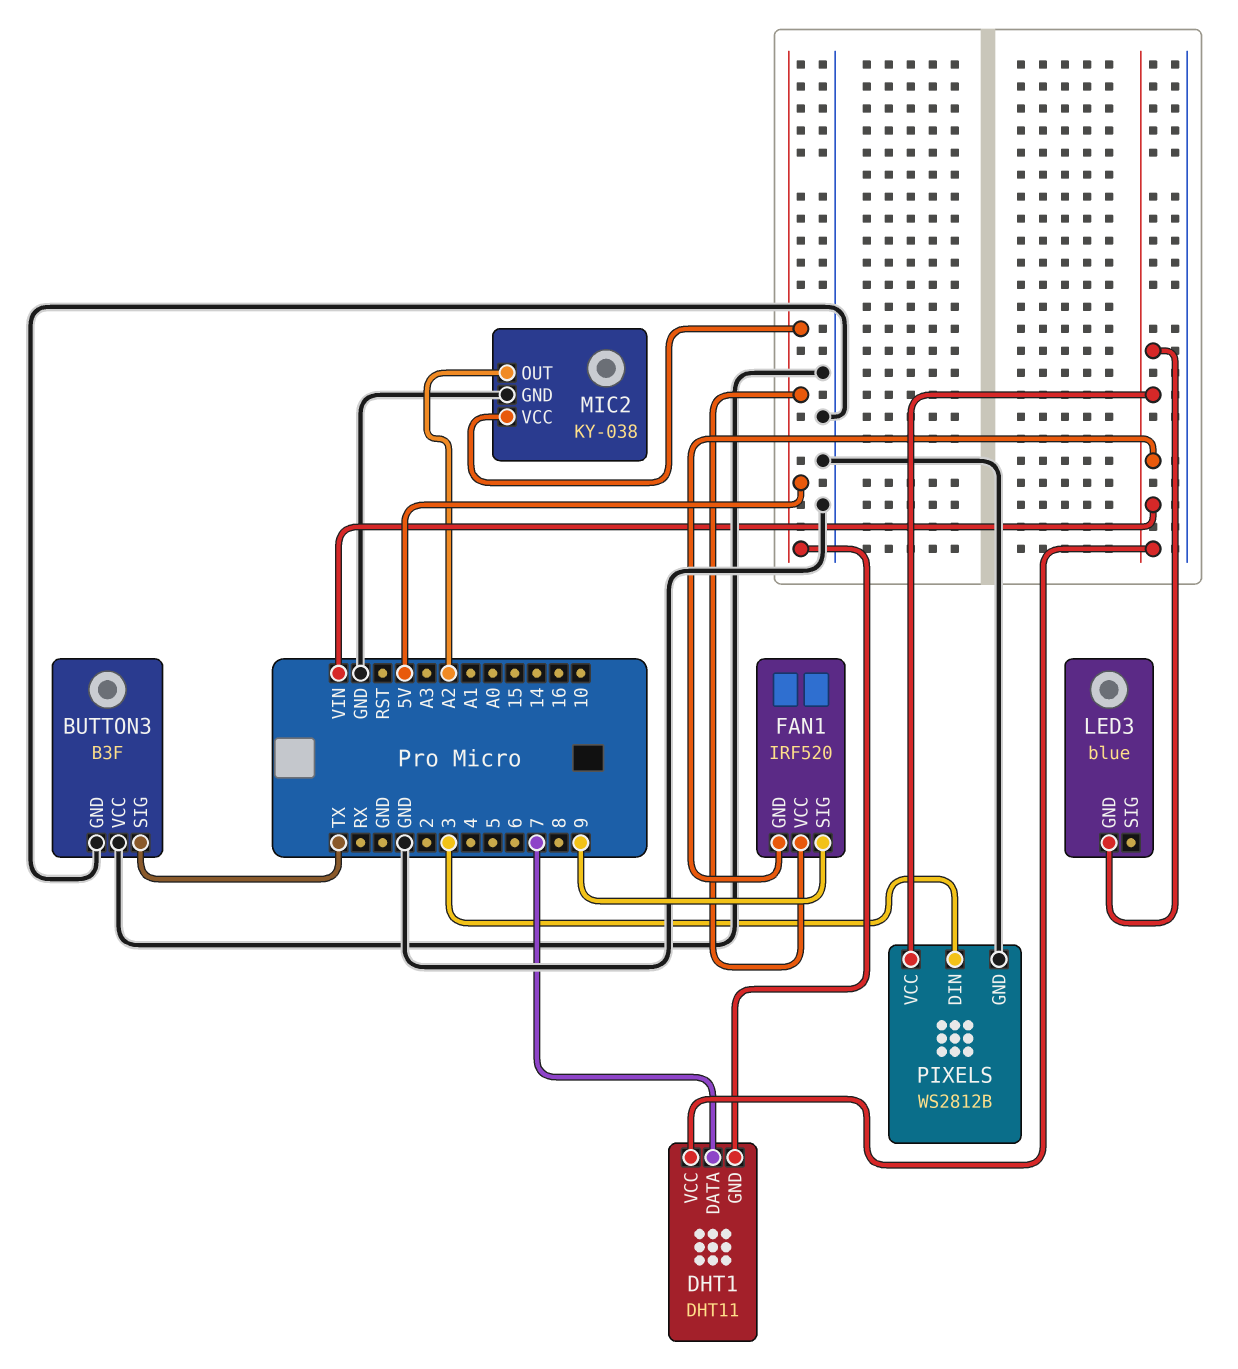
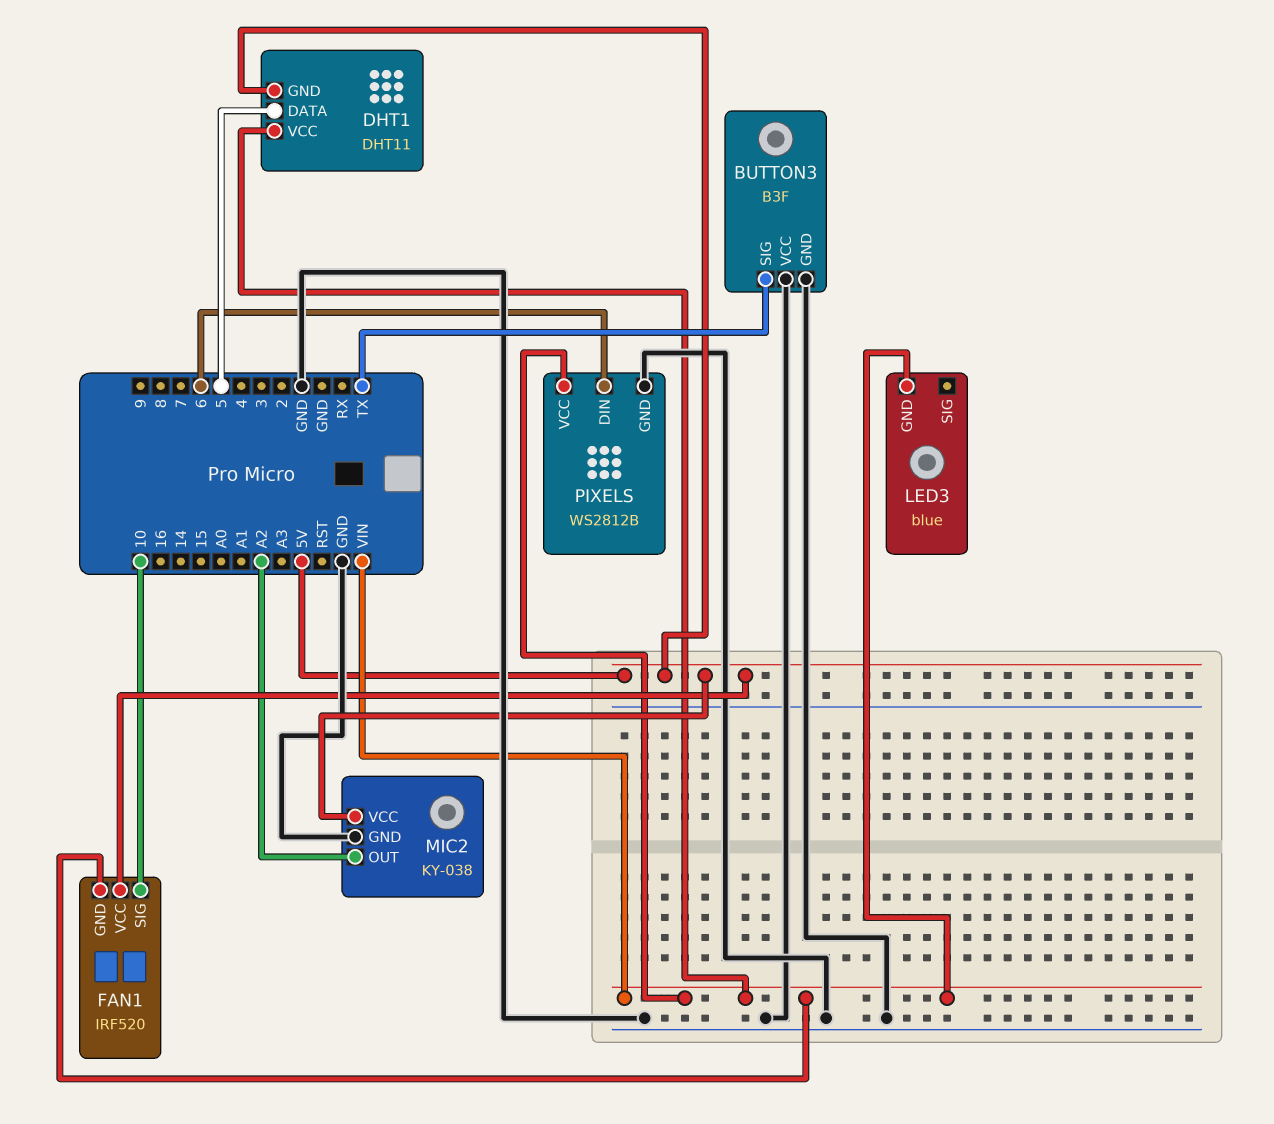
DHT1 pin DATA: 7 -> 5
FAN1 pin SIG: 9 -> 10
PIXELS pin DIN: 3 -> 6

